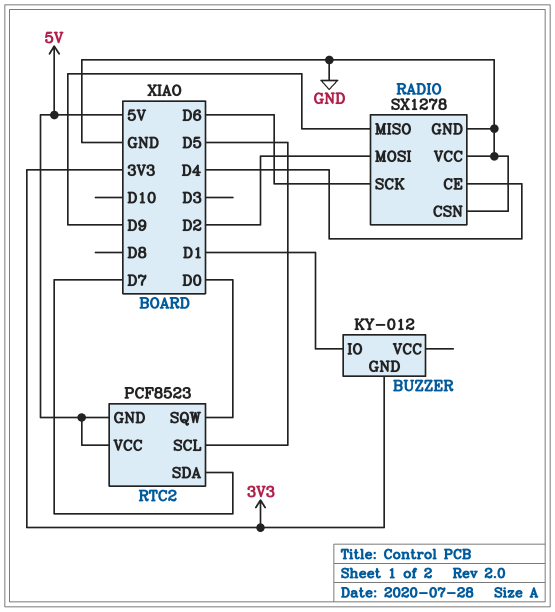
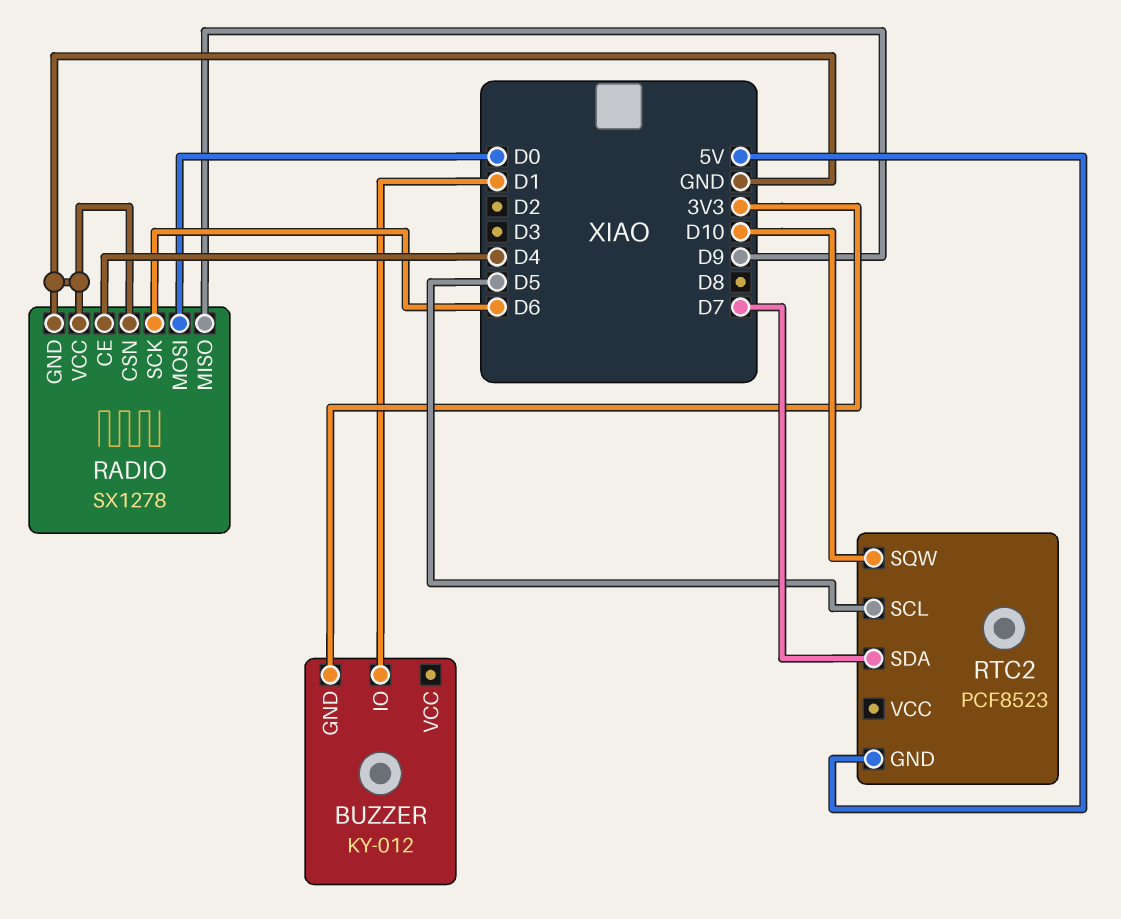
RADIO pin MOSI: D2 -> D0
RTC2 pin SQW: D0 -> D10
RTC2 pin VCC: 5V -> none

